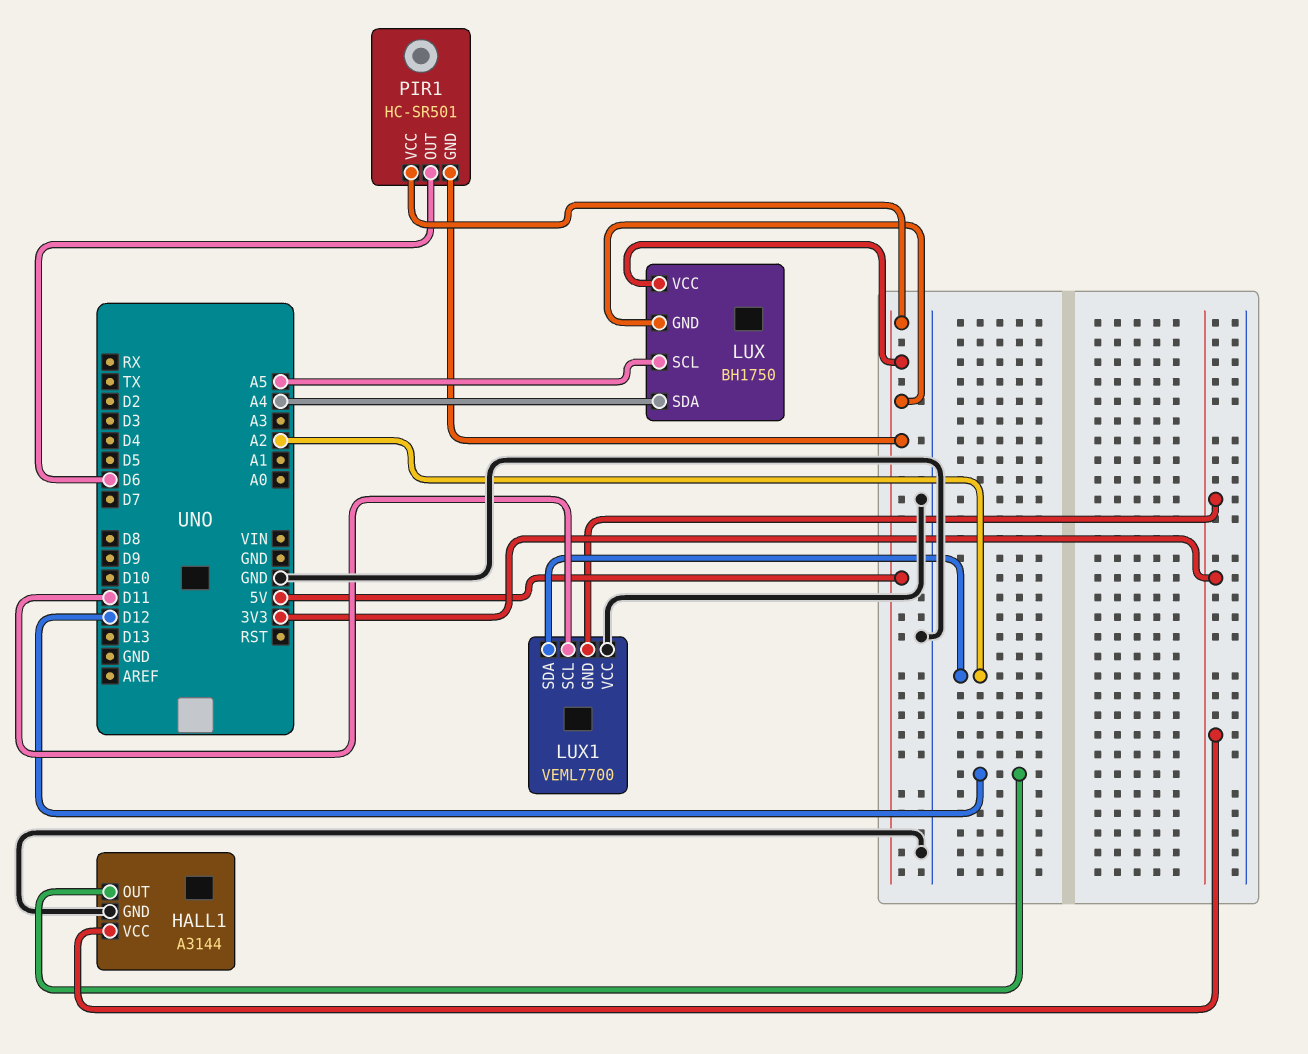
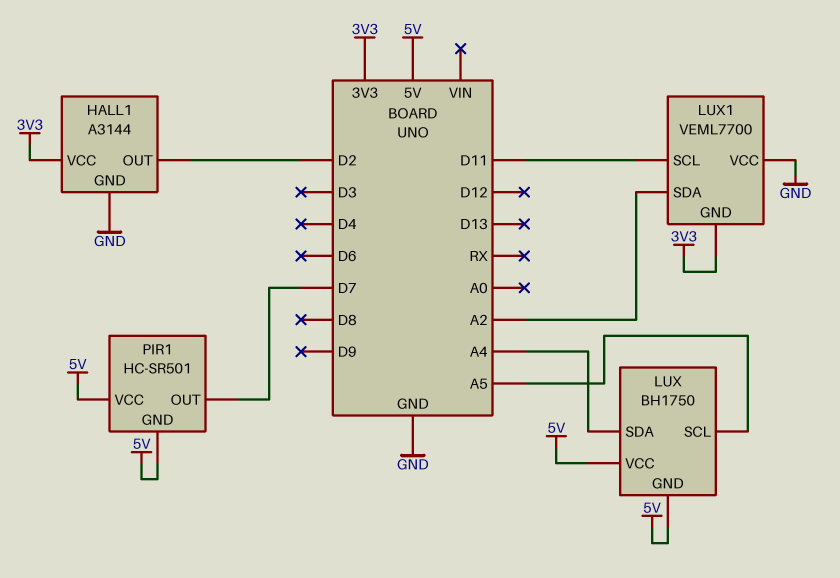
HALL1 pin OUT: D12 -> D2
PIR1 pin OUT: D6 -> D7

